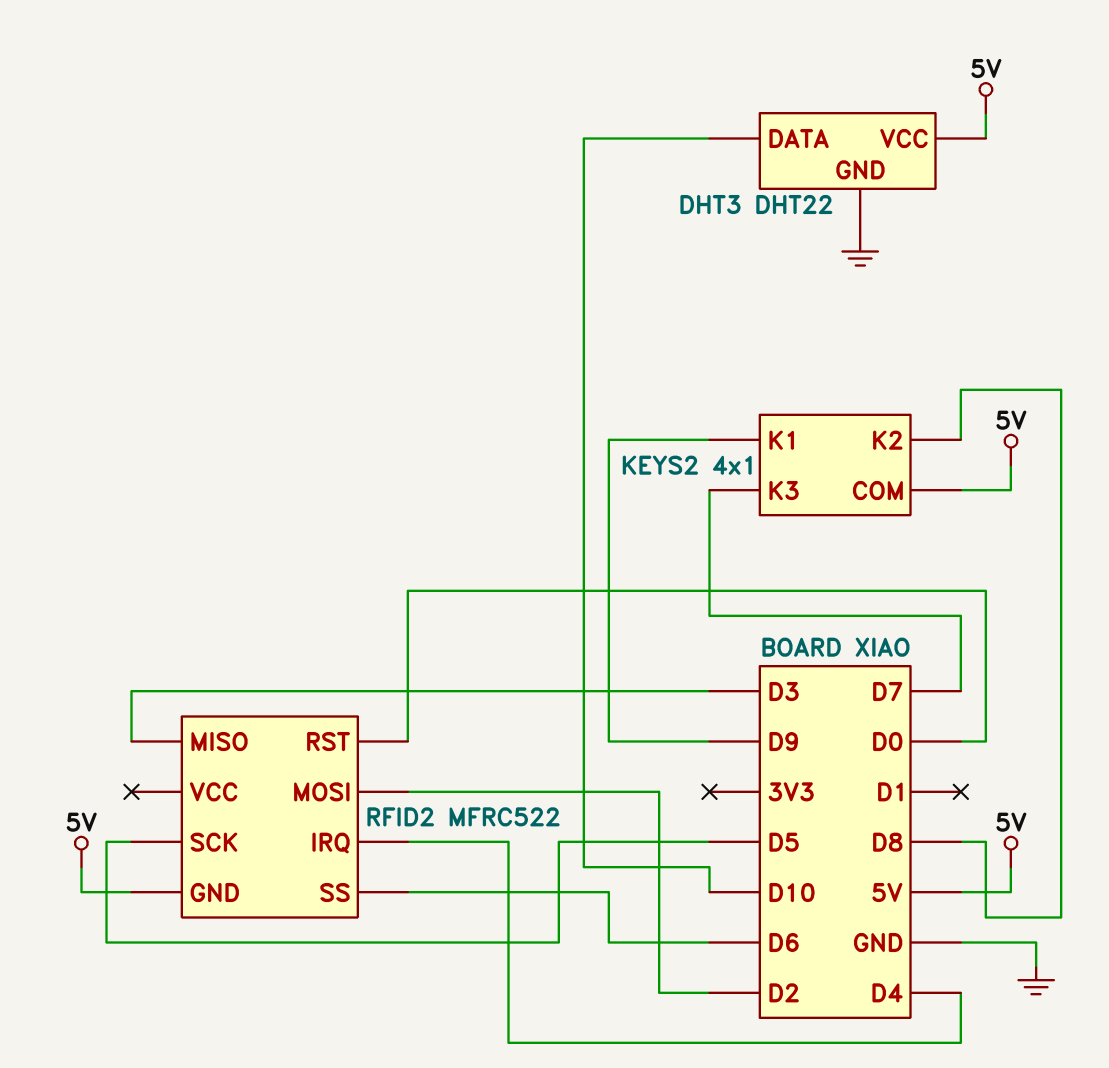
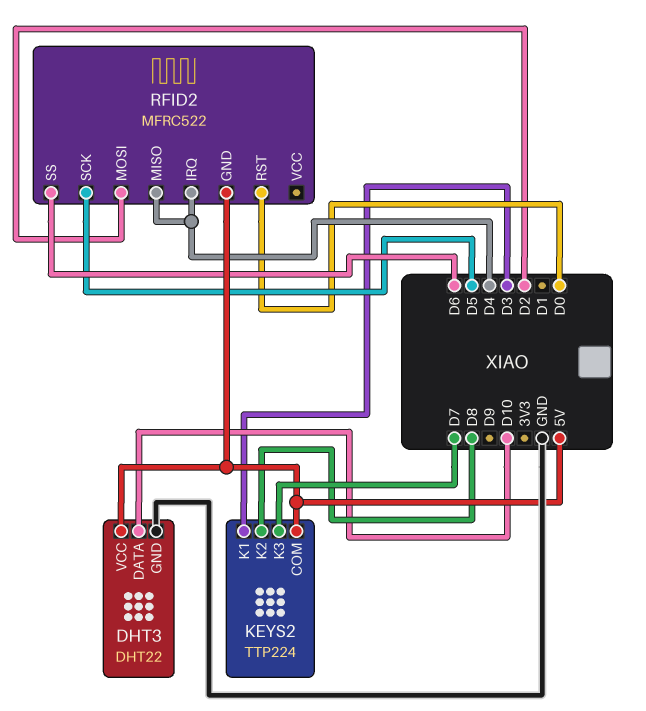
KEYS2: 4x1 -> TTP224
KEYS2 pin K1: D9 -> D3
RFID2 pin MISO: D3 -> D4

